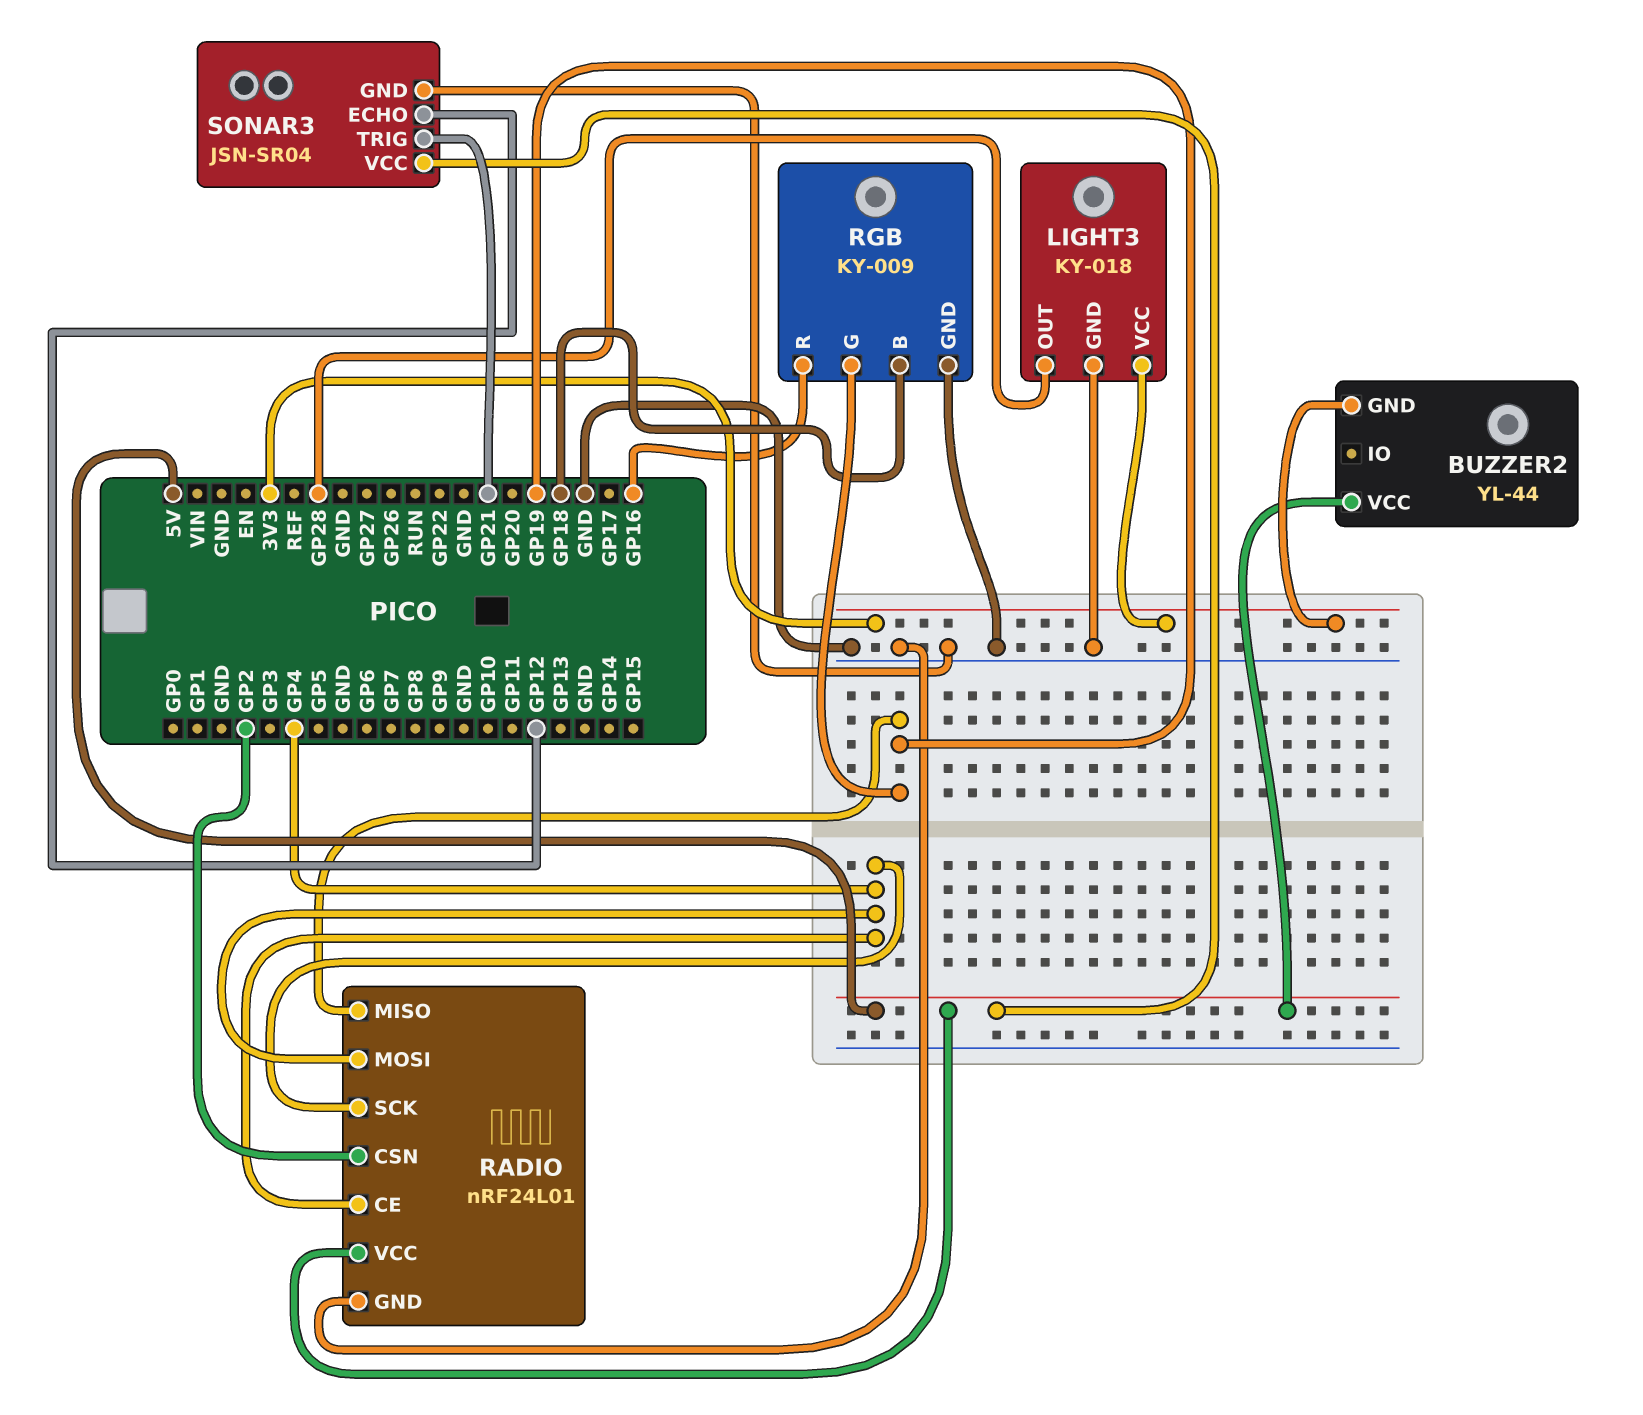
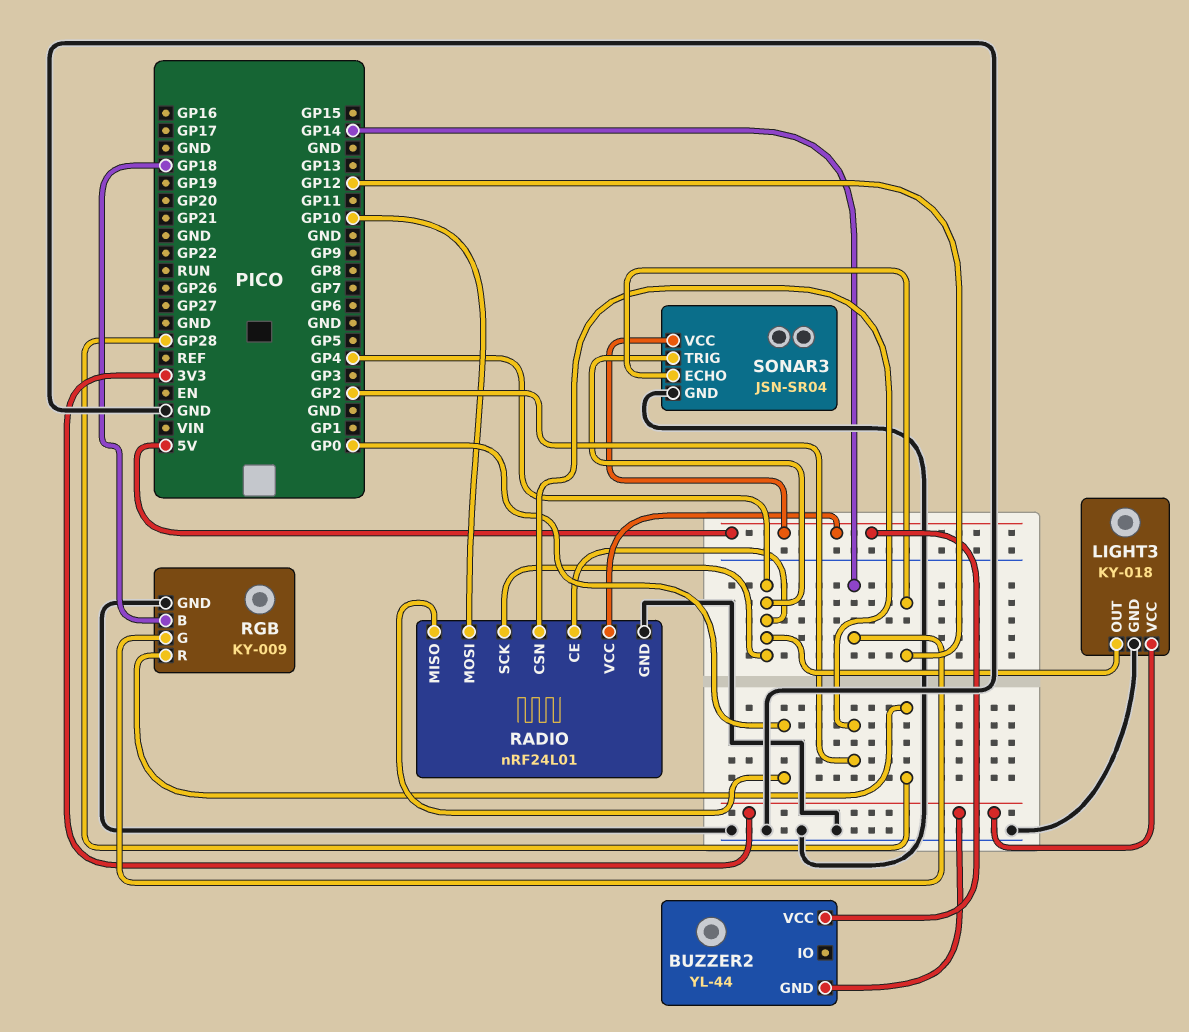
LIGHT3 pin OUT: GP28 -> GP4
RADIO pin MISO: GP19 -> GP0
RADIO pin MOSI: GP4 -> GP10
RGB pin G: GP19 -> GP14
RGB pin R: GP16 -> GP28
SONAR3 pin TRIG: GP21 -> GP4

